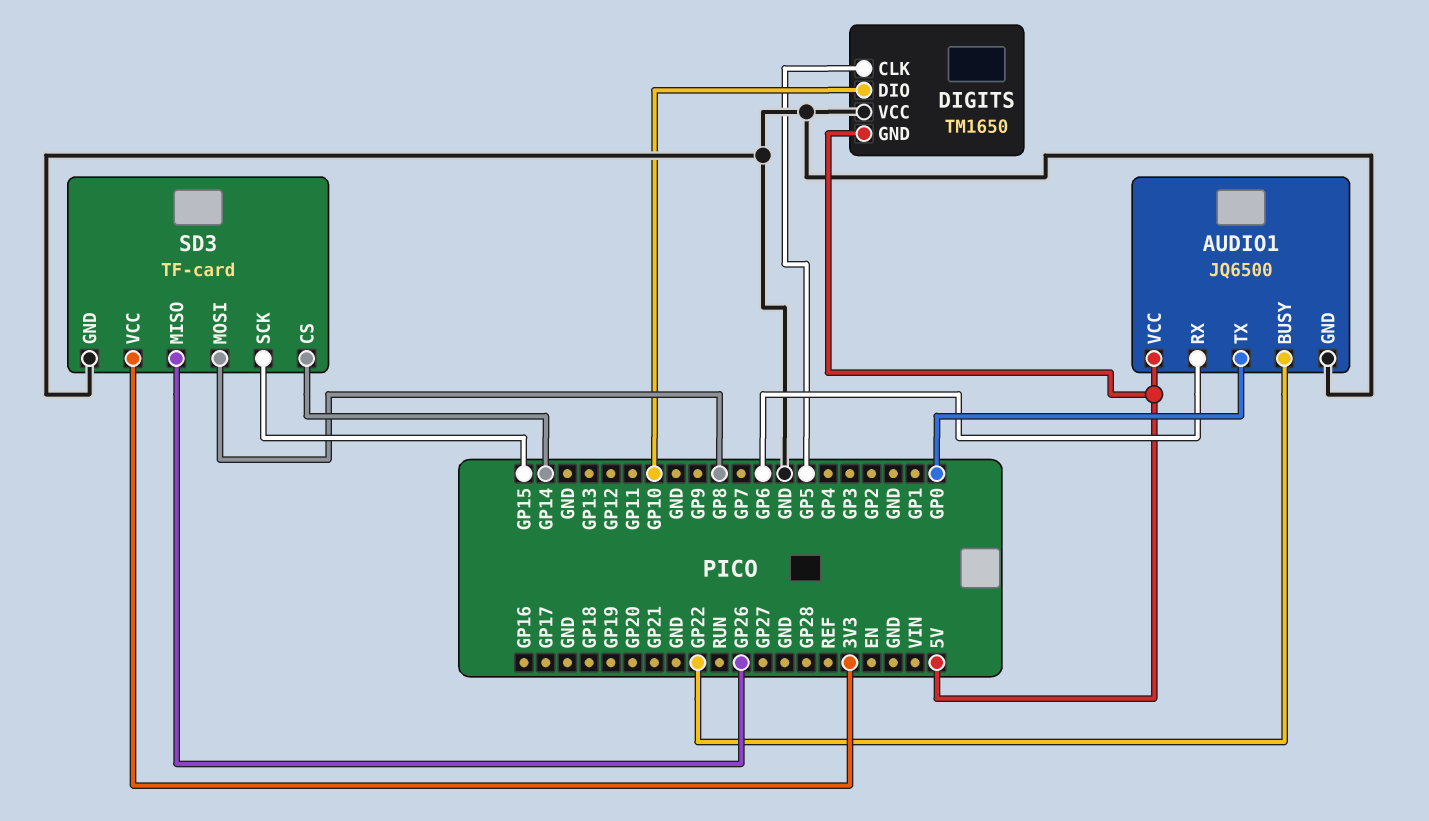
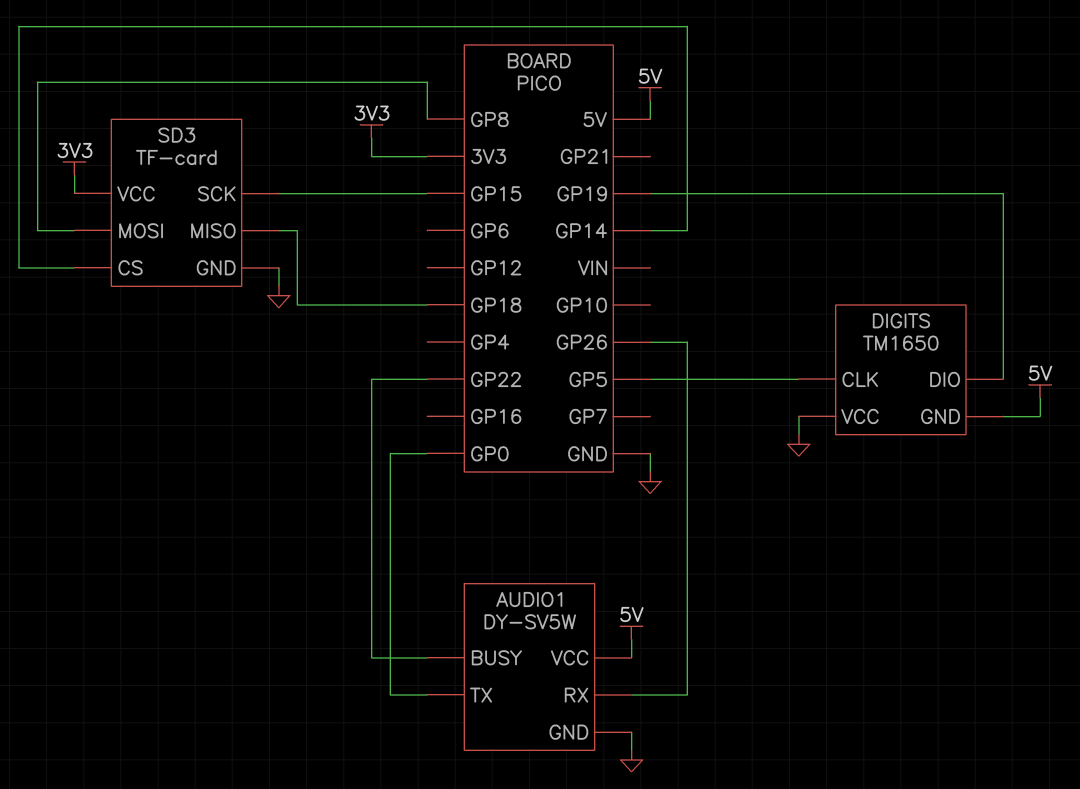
AUDIO1: JQ6500 -> DY-SV5W
AUDIO1 pin RX: GP6 -> GP26
DIGITS pin DIO: GP10 -> GP19
SD3 pin MISO: GP26 -> GP18

